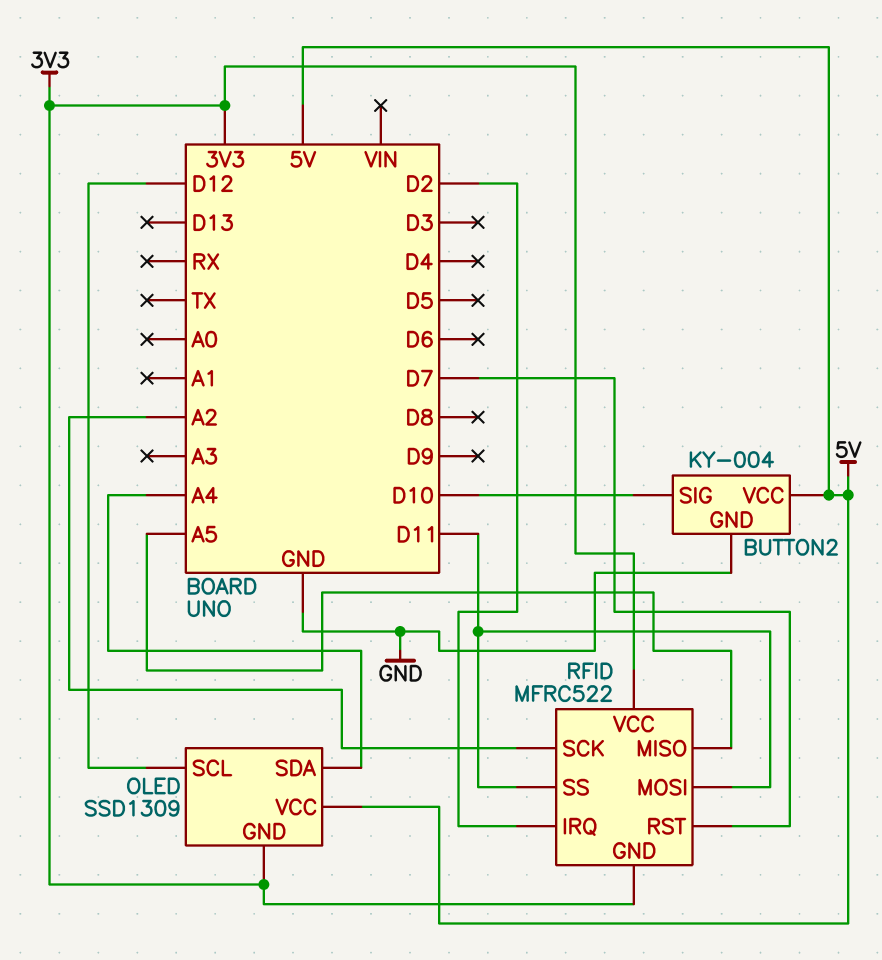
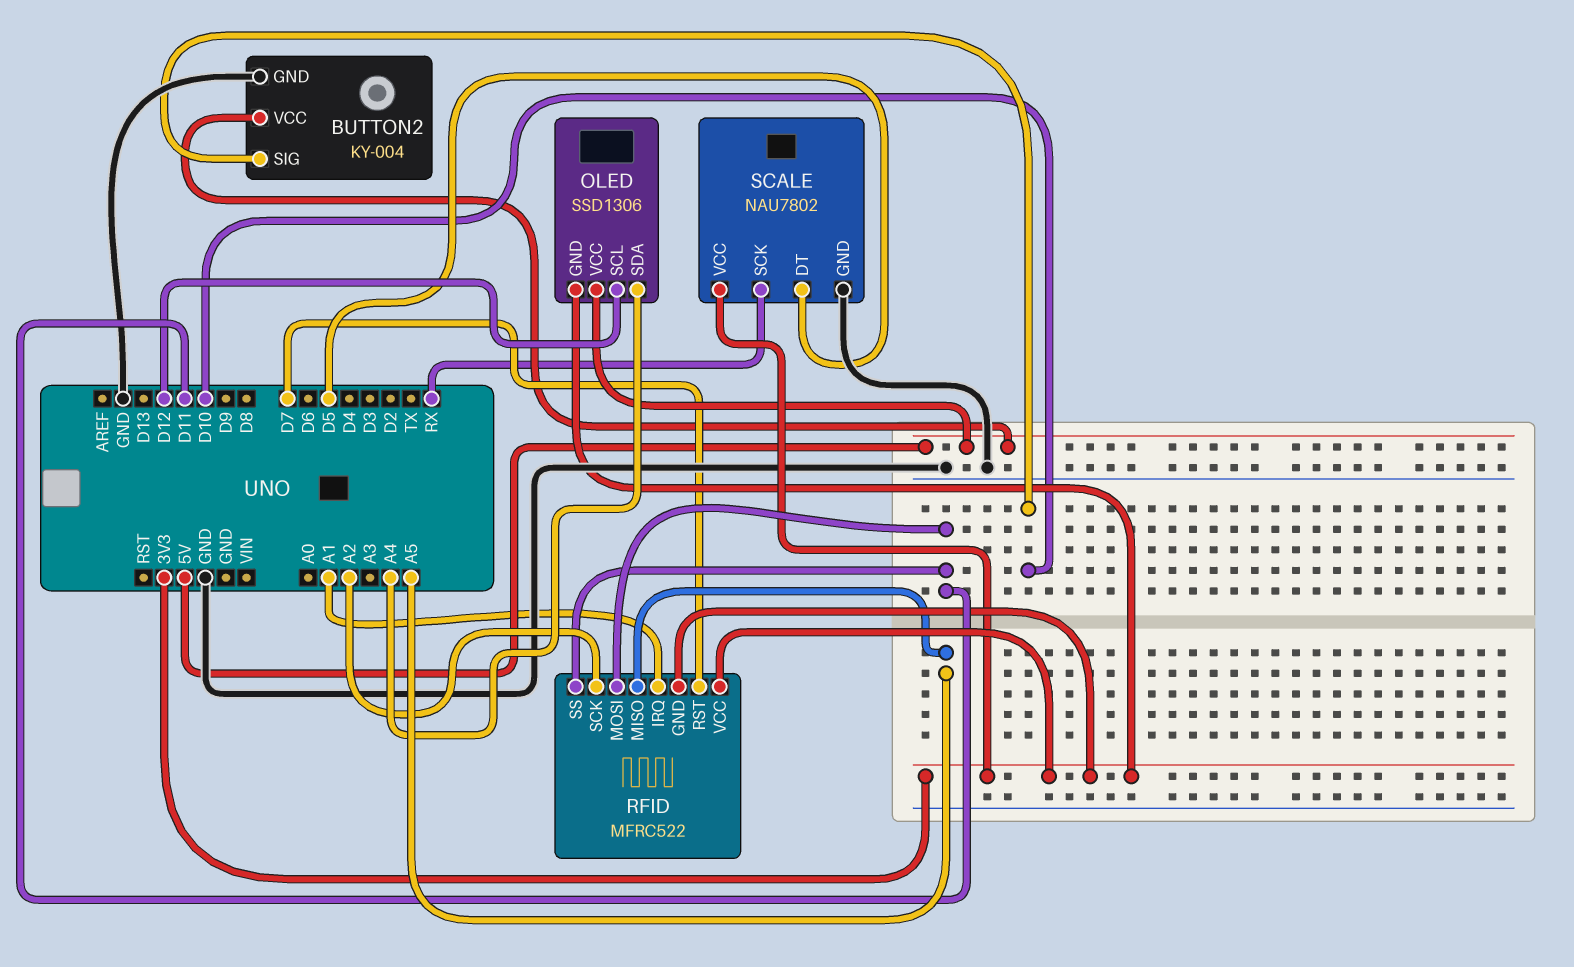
OLED: SSD1309 -> SSD1306
RFID pin IRQ: D2 -> A1
SCALE: none -> NAU7802
SCALE pin DT: none -> D5
SCALE pin GND: none -> GND
SCALE pin SCK: none -> RX
SCALE pin VCC: none -> 3V3

